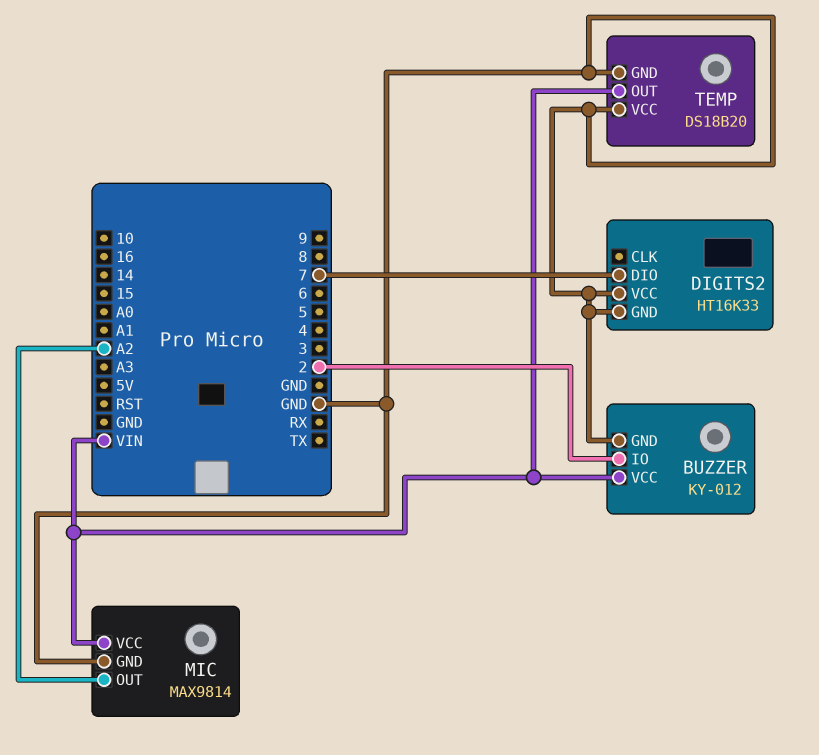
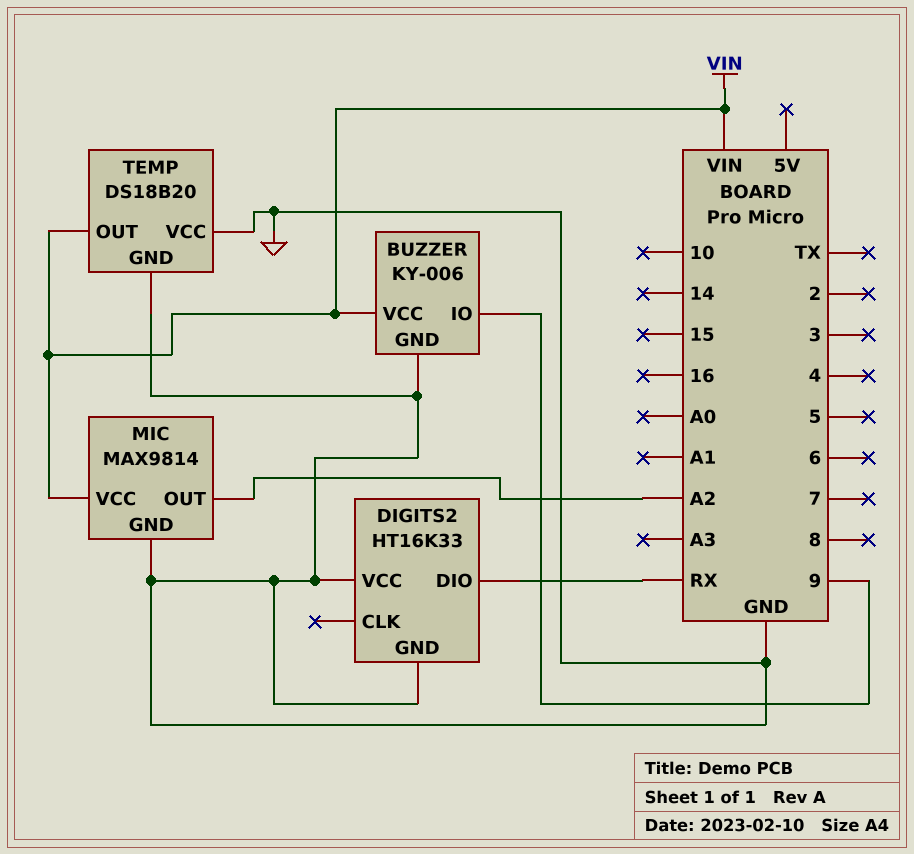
BUZZER: KY-012 -> KY-006
BUZZER pin IO: 2 -> 9
DIGITS2 pin DIO: 7 -> RX

